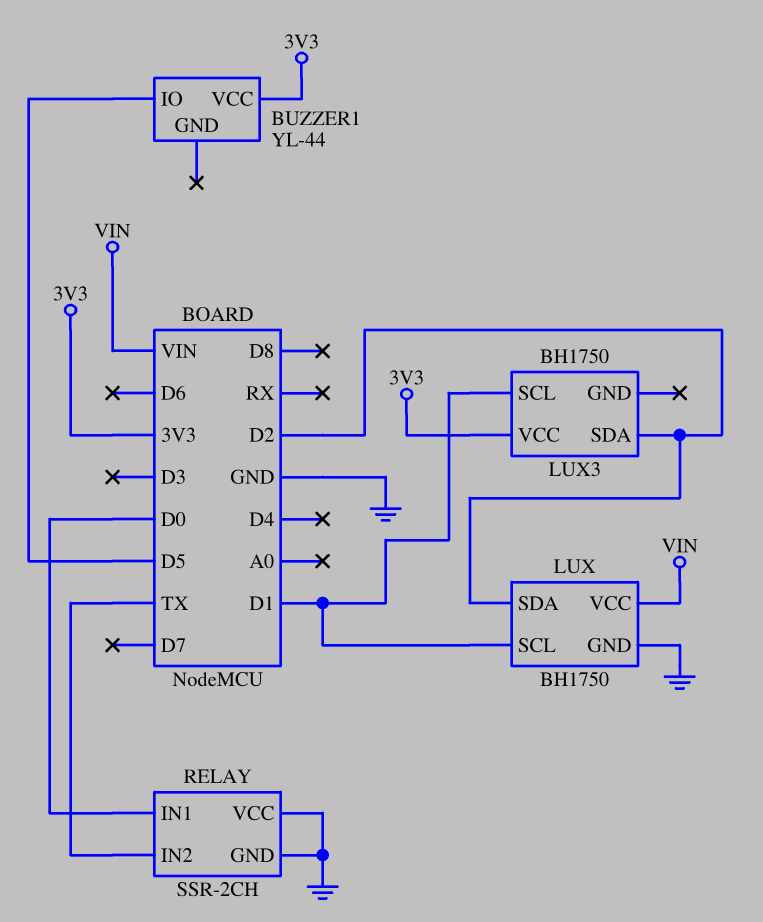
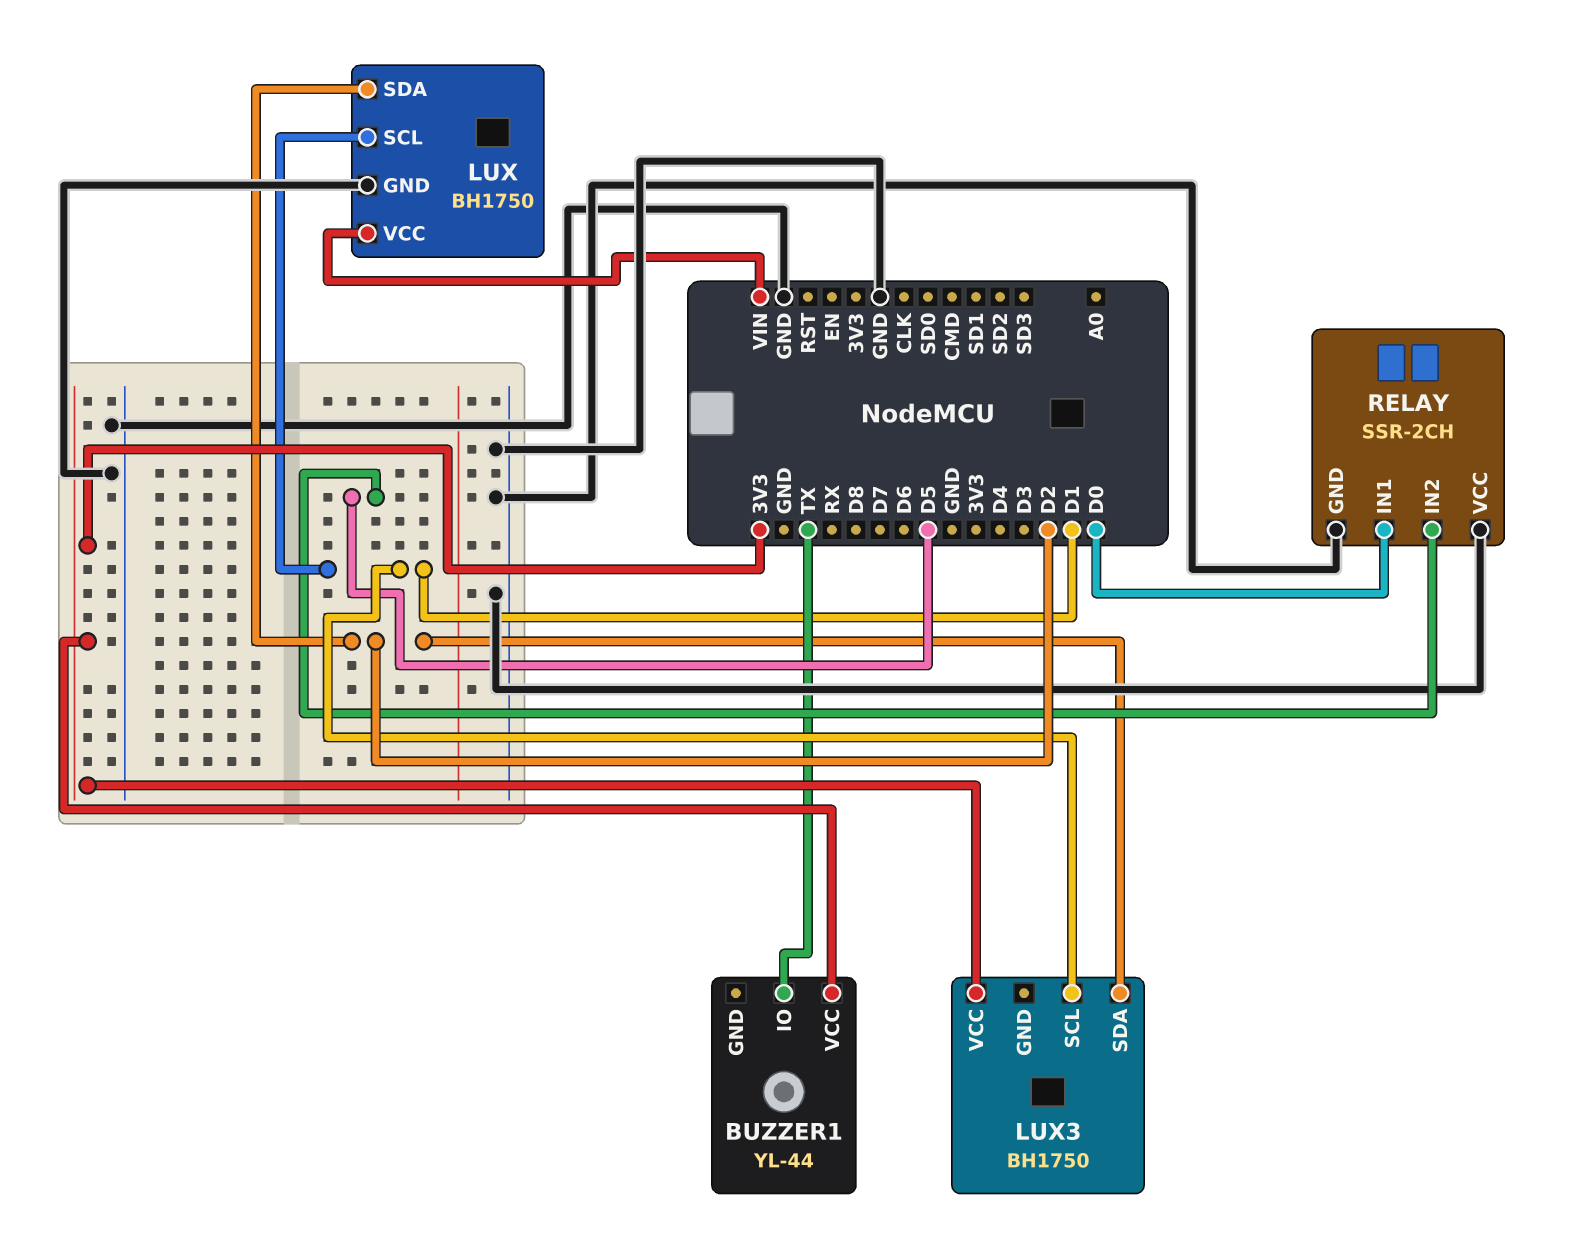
BUZZER1 pin IO: D5 -> TX
RELAY pin IN2: TX -> D5

